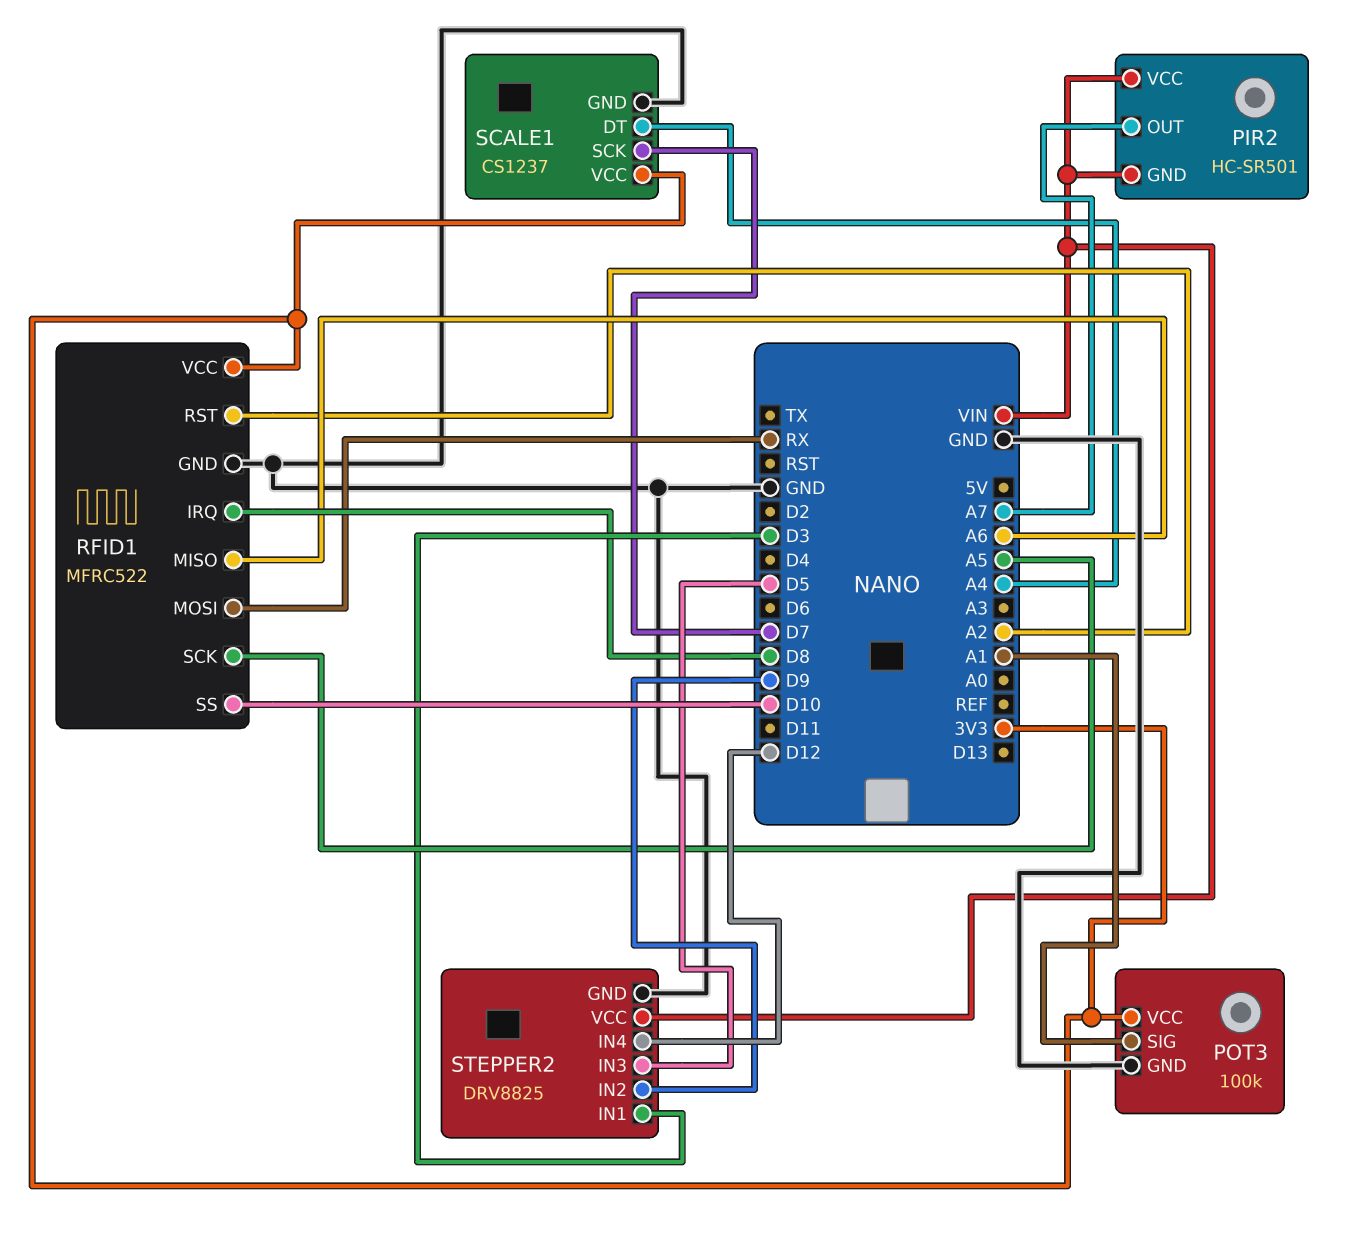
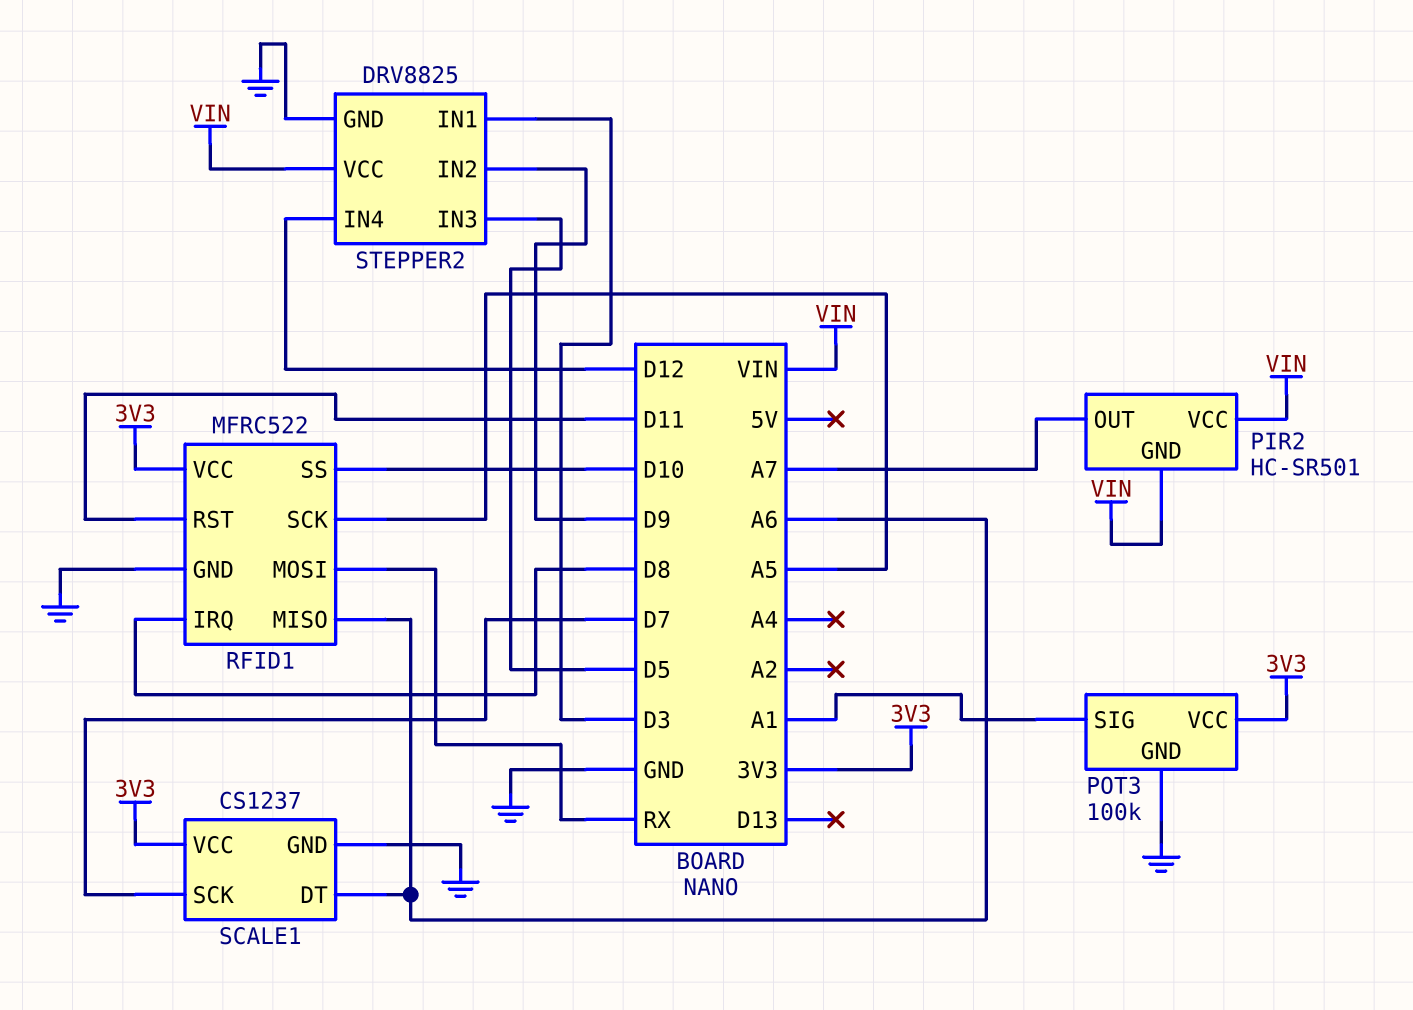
RFID1 pin RST: A2 -> D11
SCALE1 pin DT: A4 -> A6

